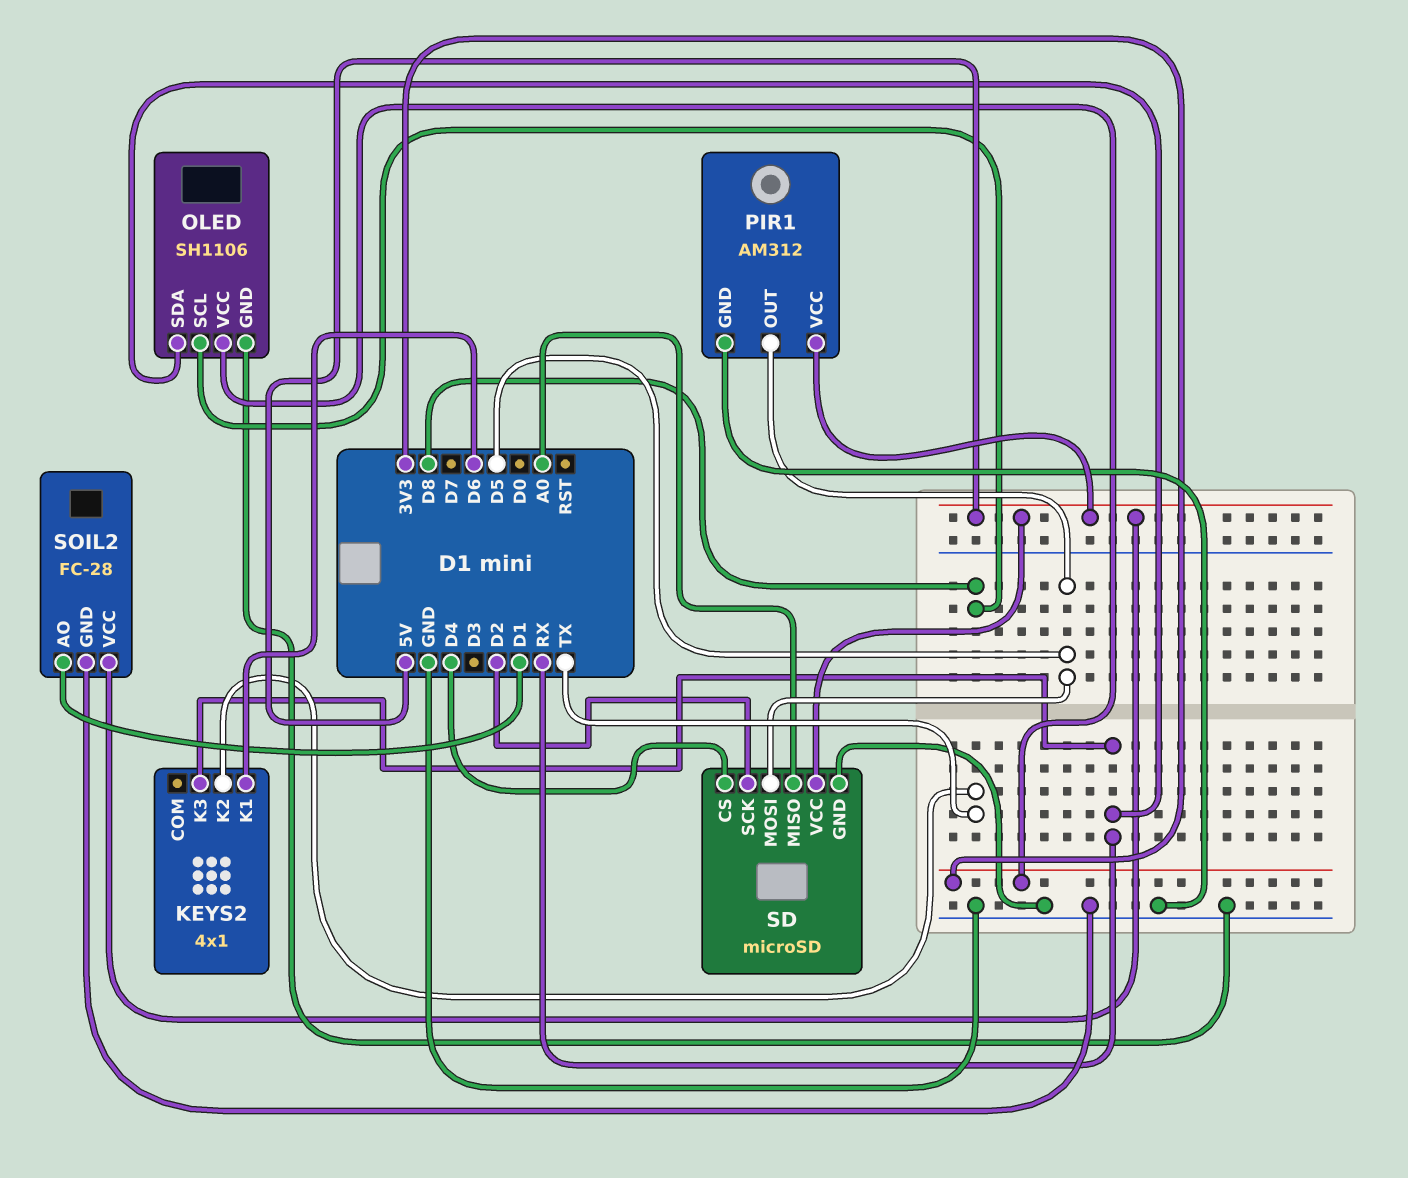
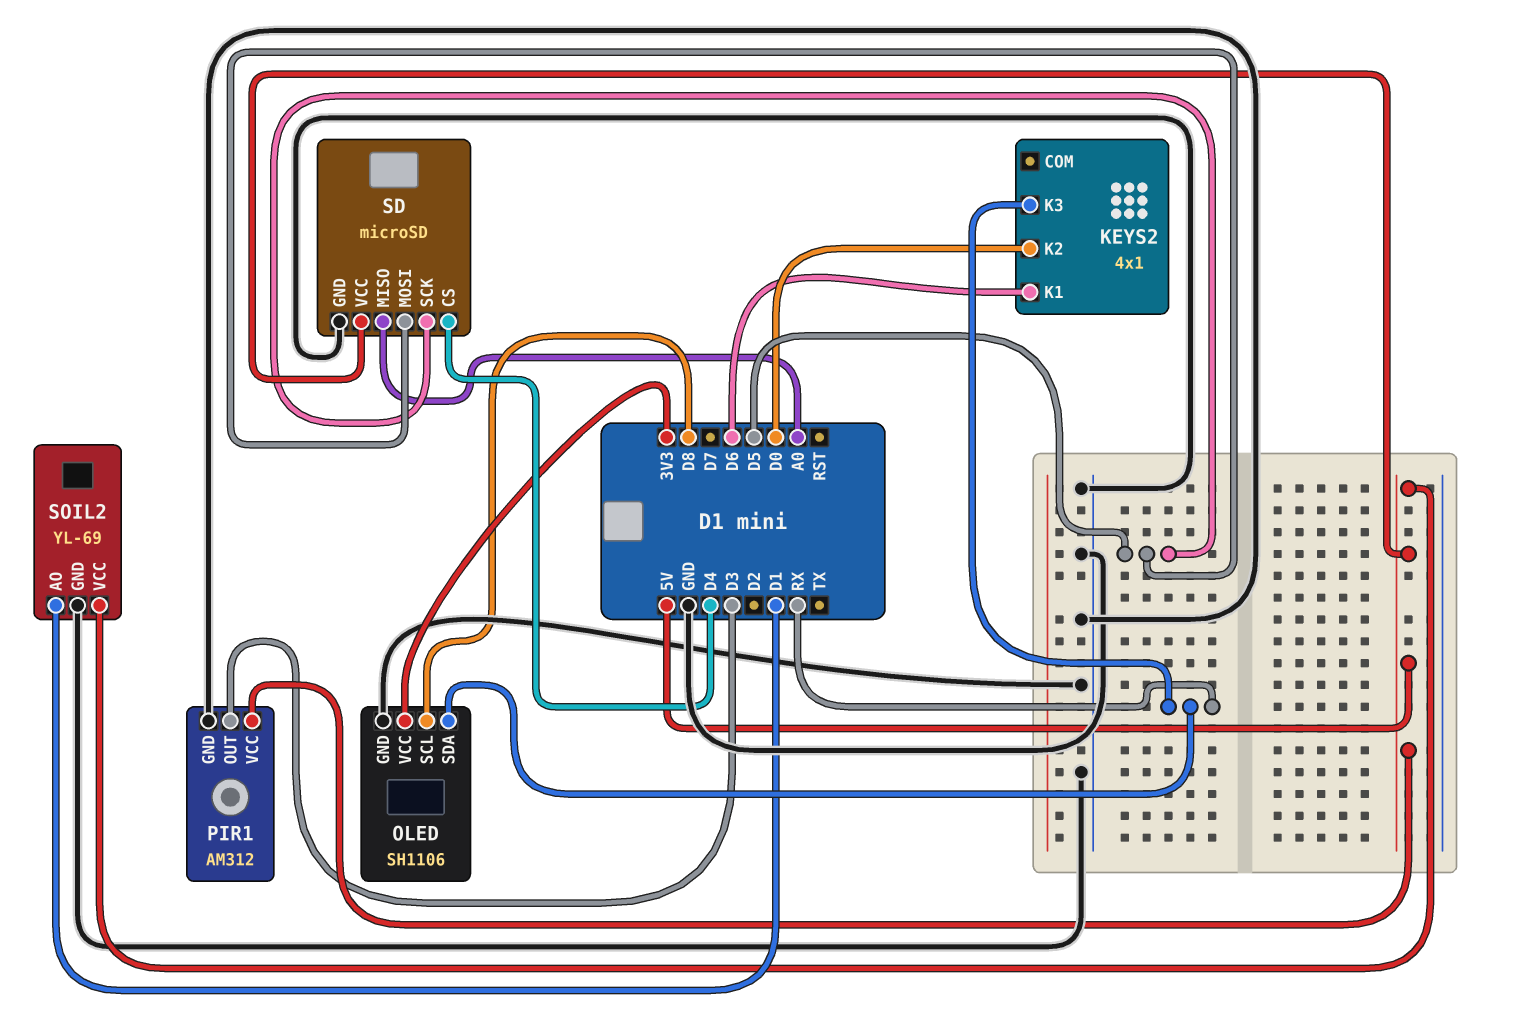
KEYS2 pin K2: TX -> D0
PIR1 pin OUT: D5 -> D3
SD pin SCK: D2 -> D5
SOIL2: FC-28 -> YL-69

